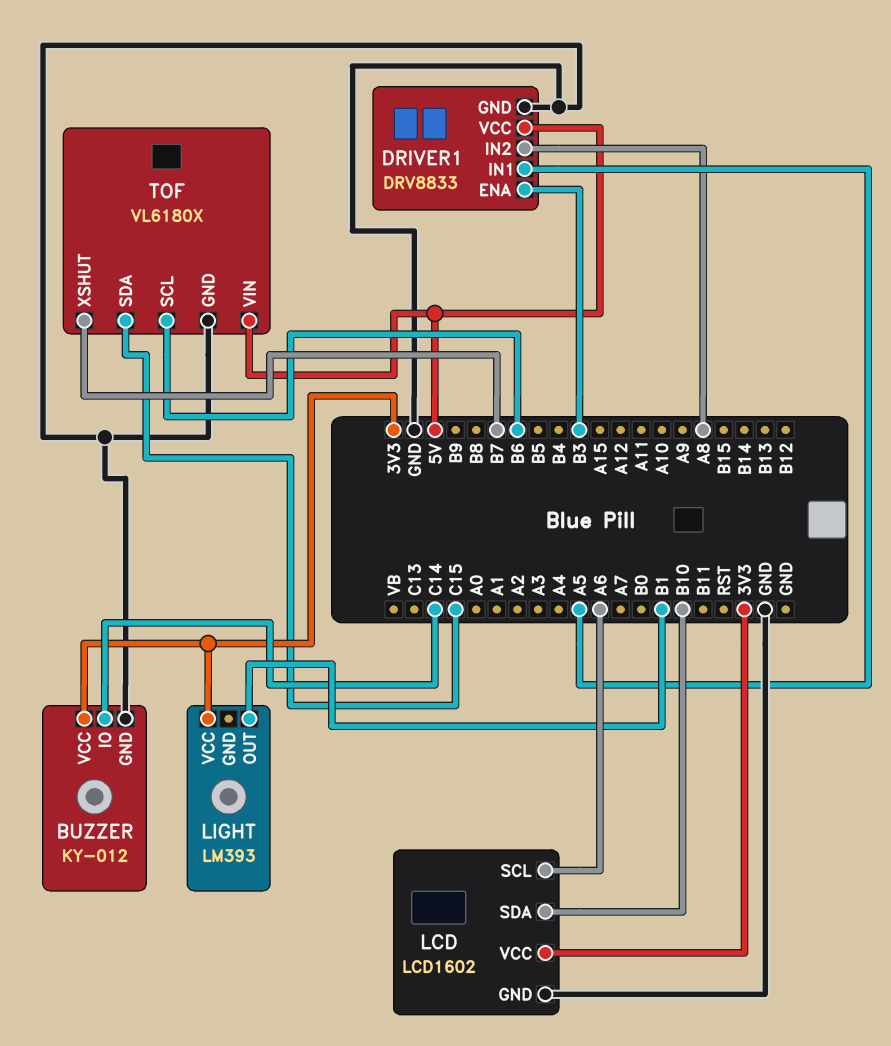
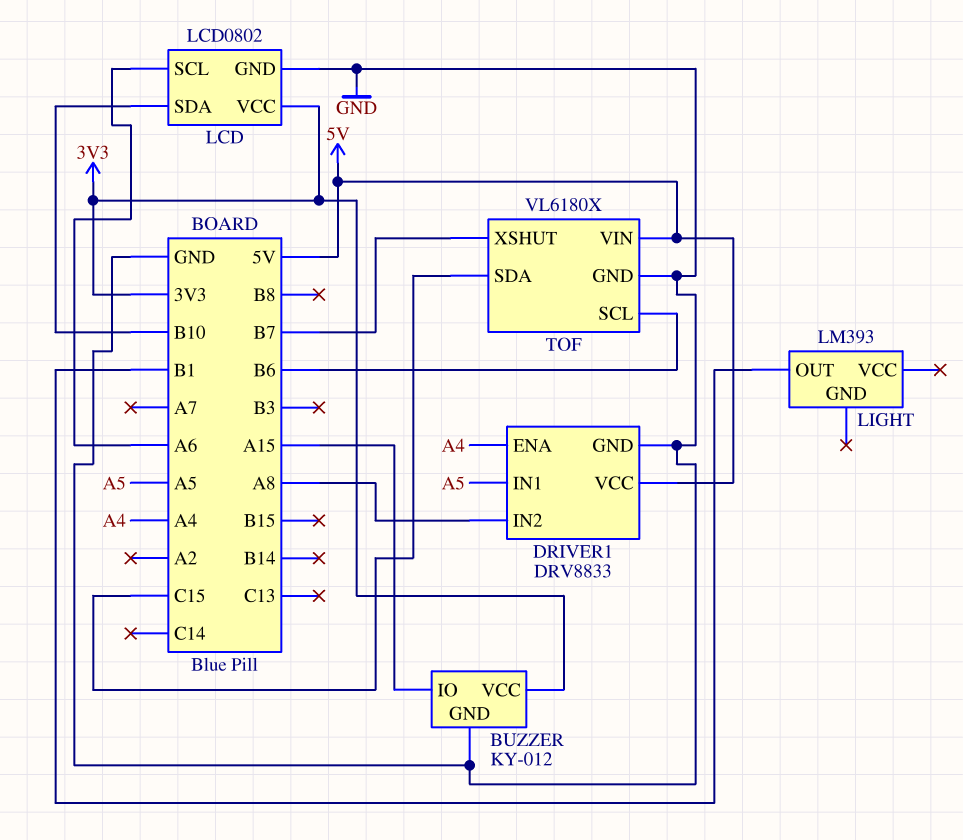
BUZZER pin IO: C14 -> A15
DRIVER1 pin ENA: B3 -> A4
LCD: LCD1602 -> LCD0802
LIGHT pin VCC: 3V3 -> none

